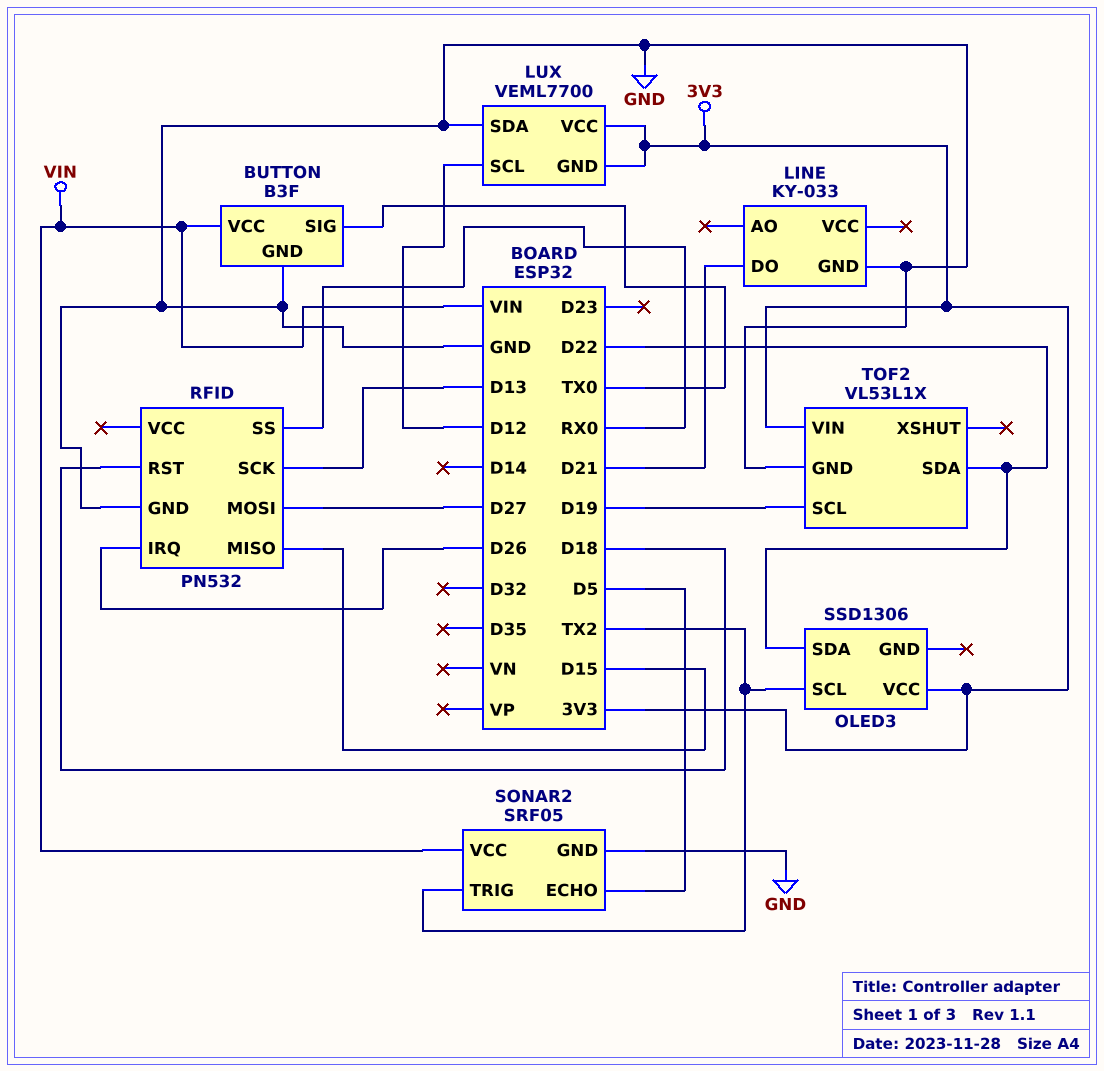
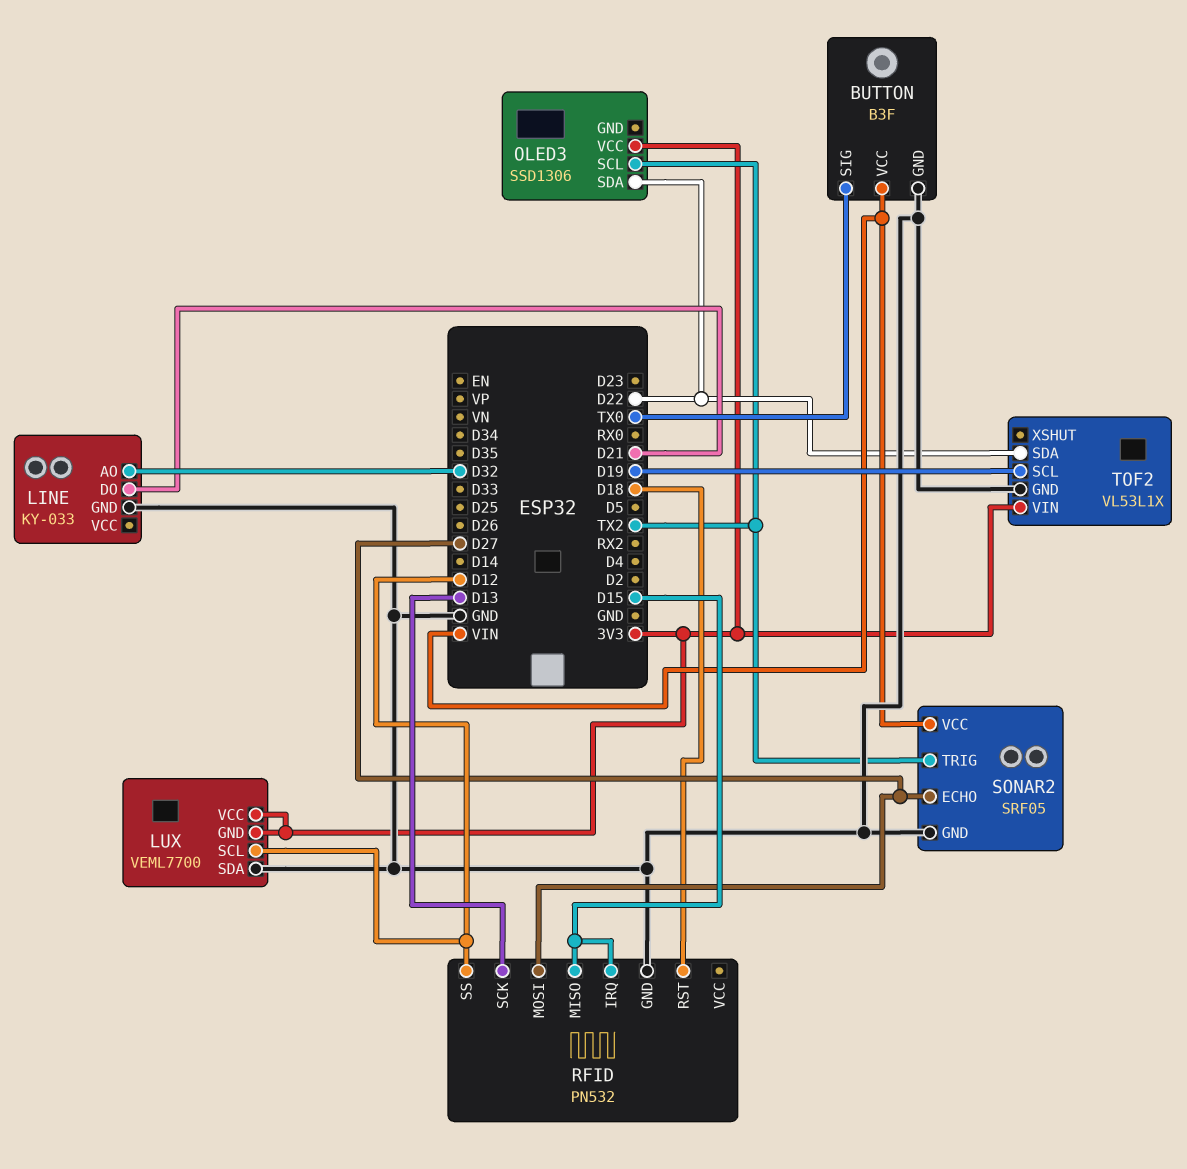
LINE pin AO: none -> D32
RFID pin IRQ: D26 -> D15
RFID pin SS: RX0 -> D12
SONAR2 pin ECHO: D5 -> D27

